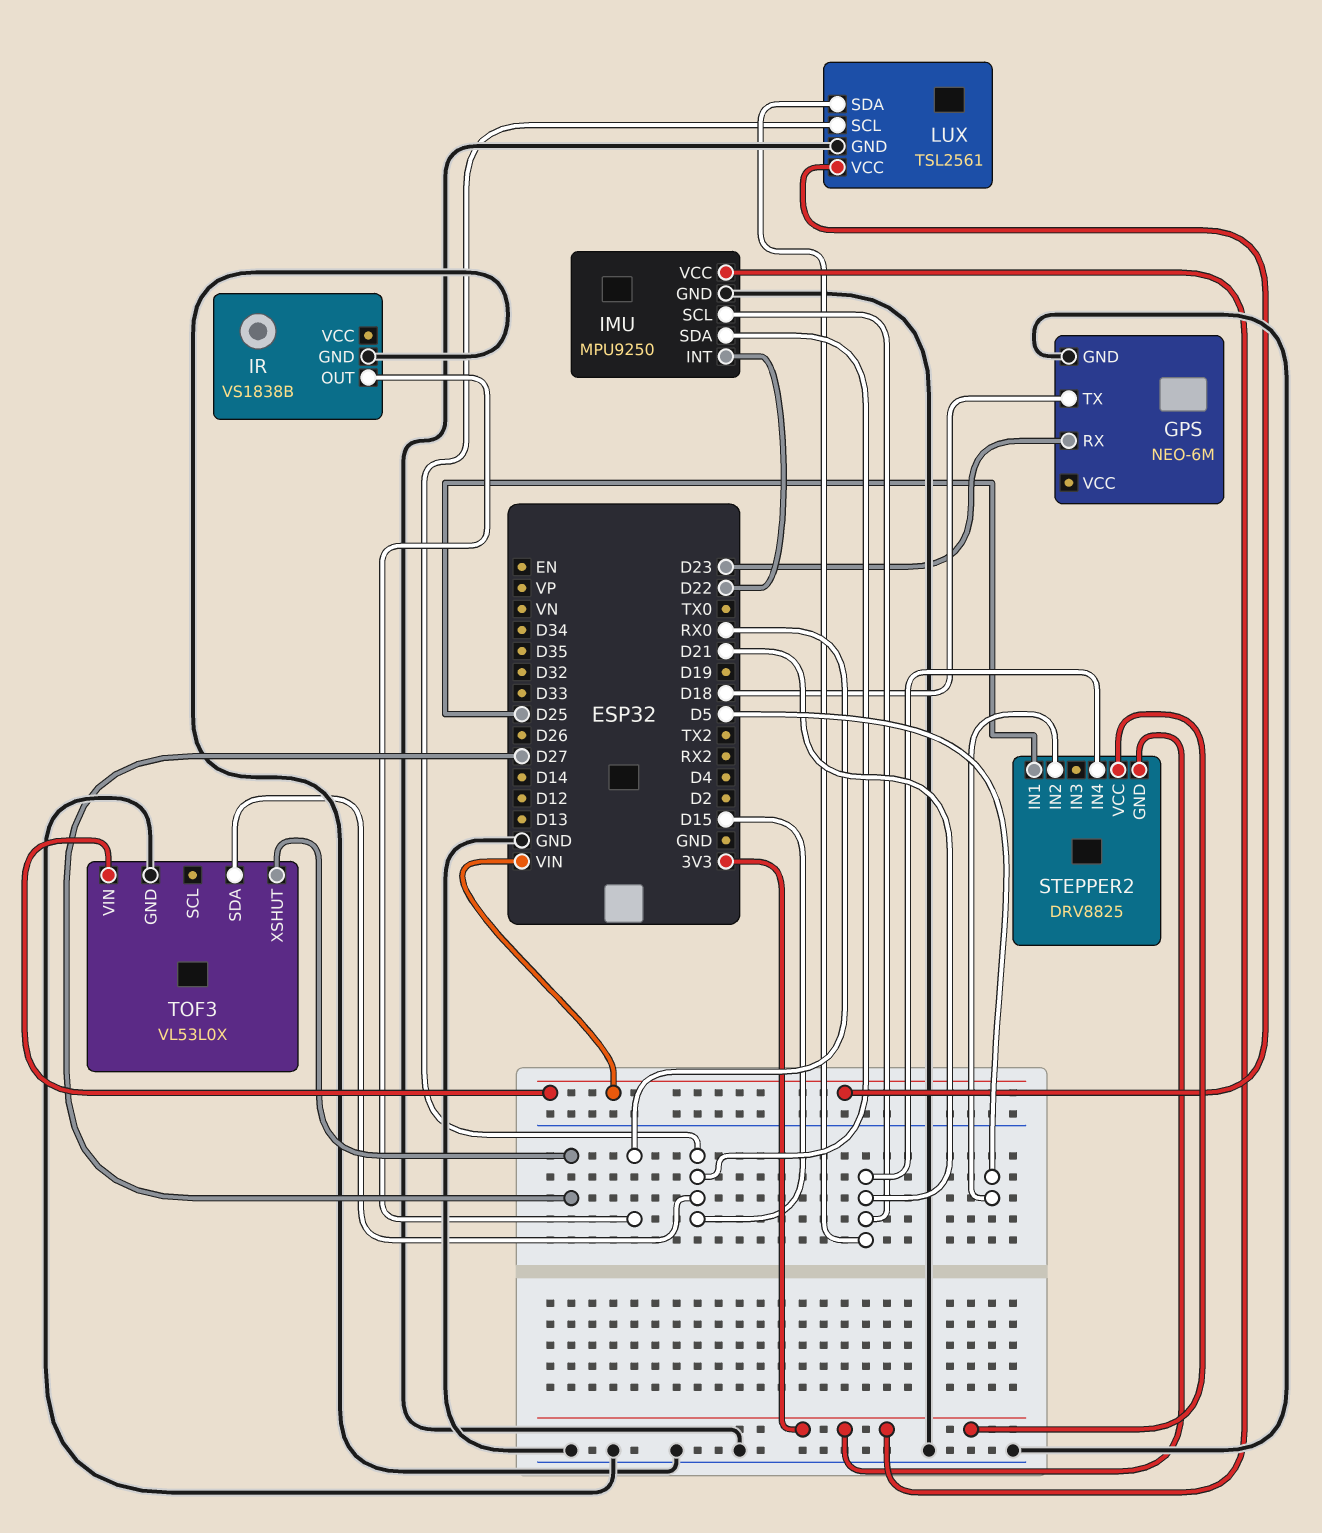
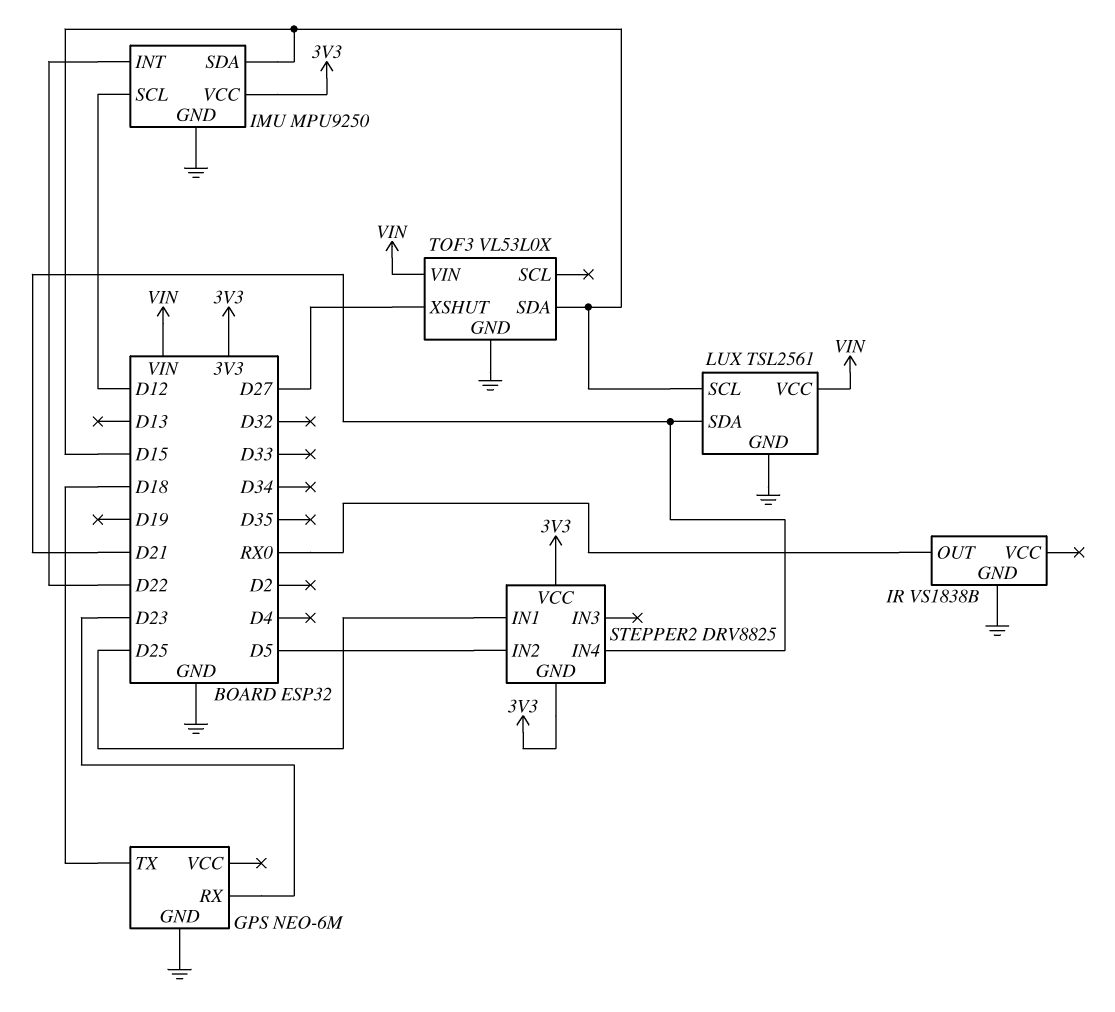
IMU pin SCL: D21 -> D12

